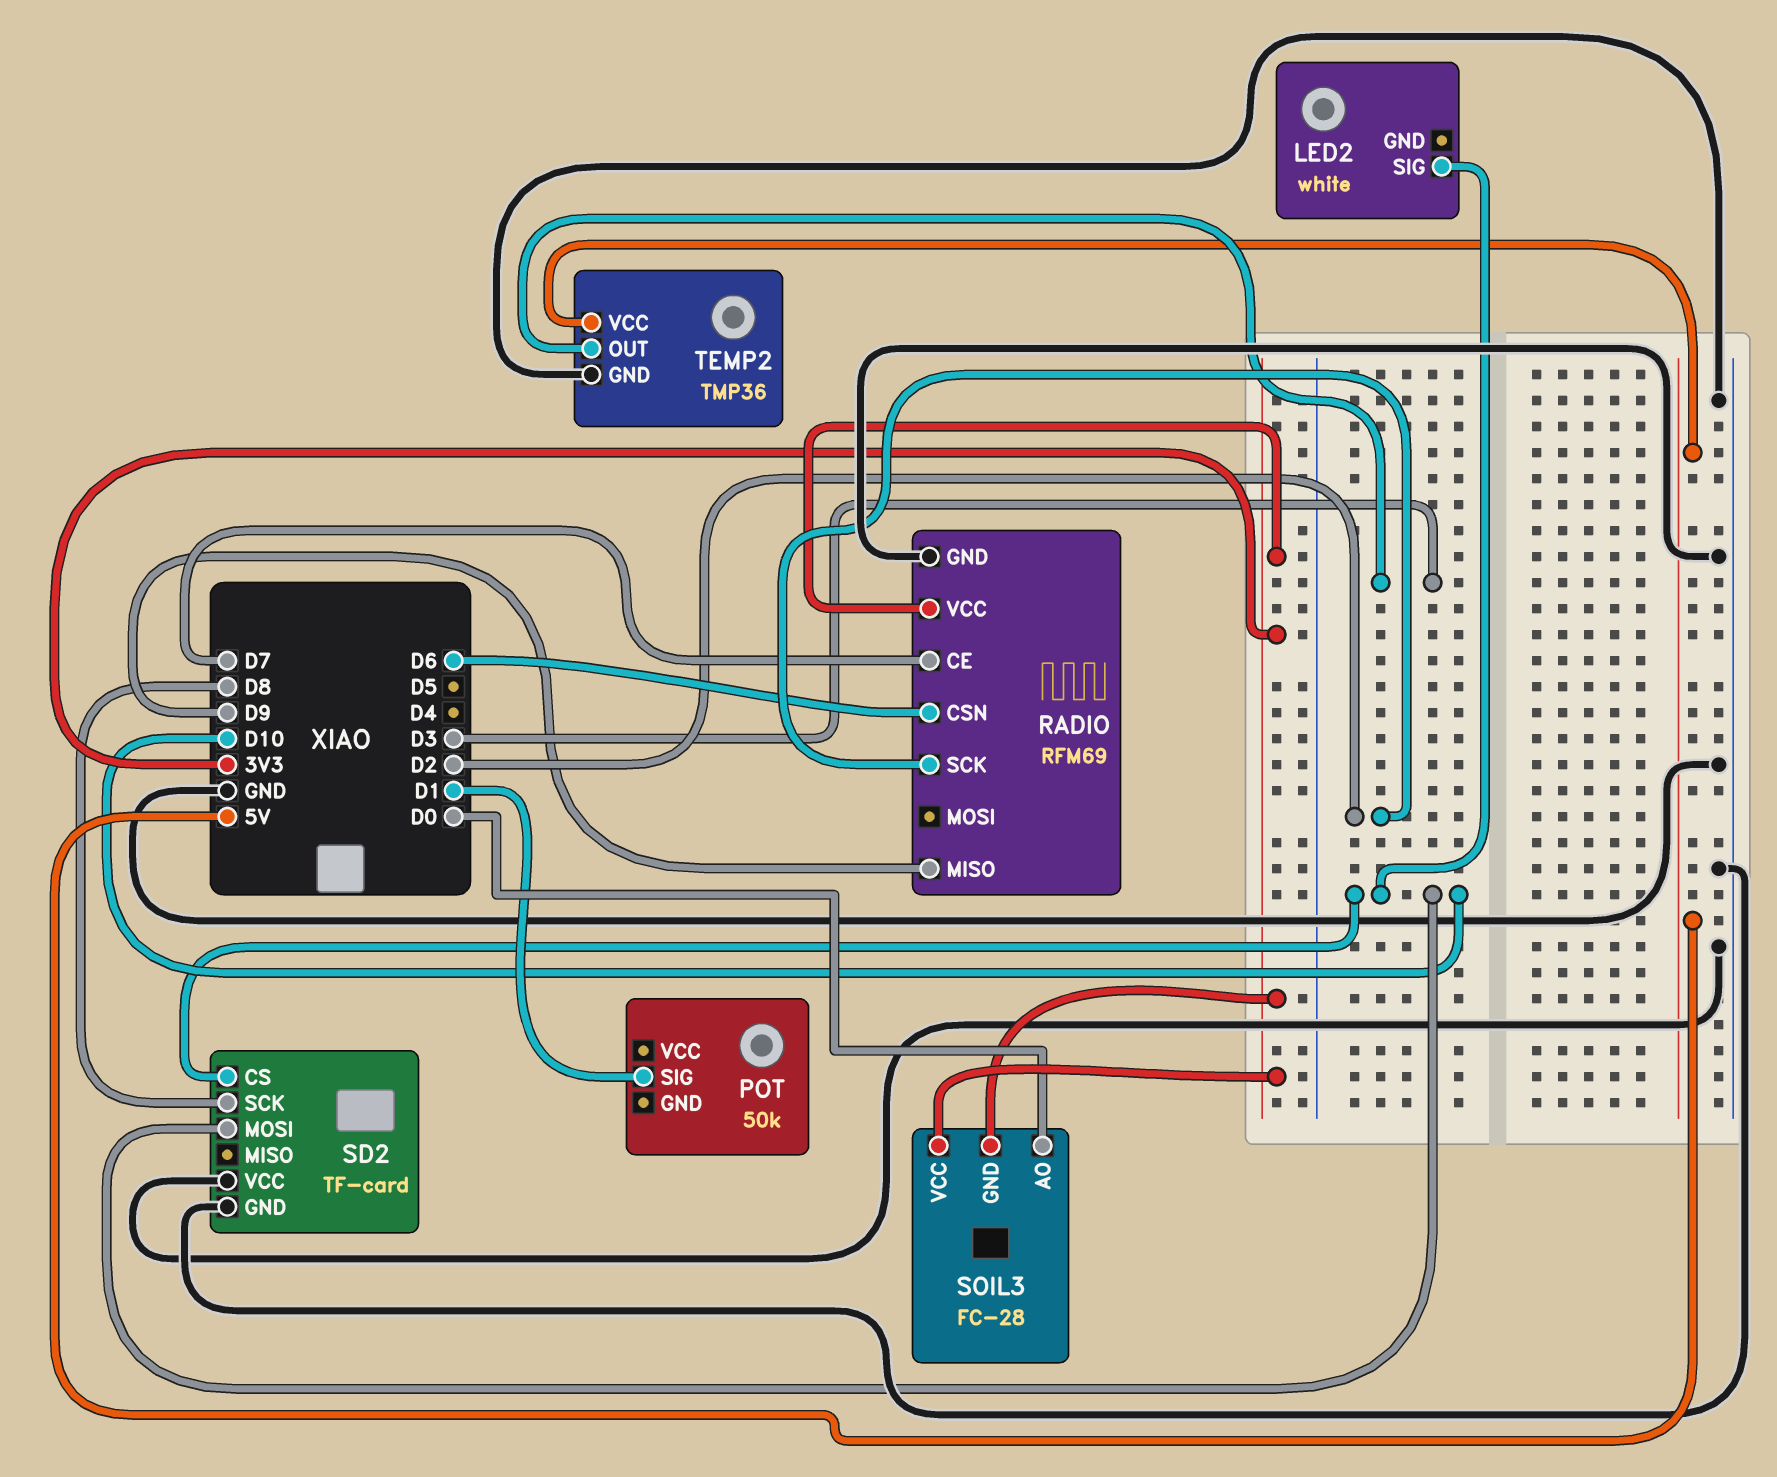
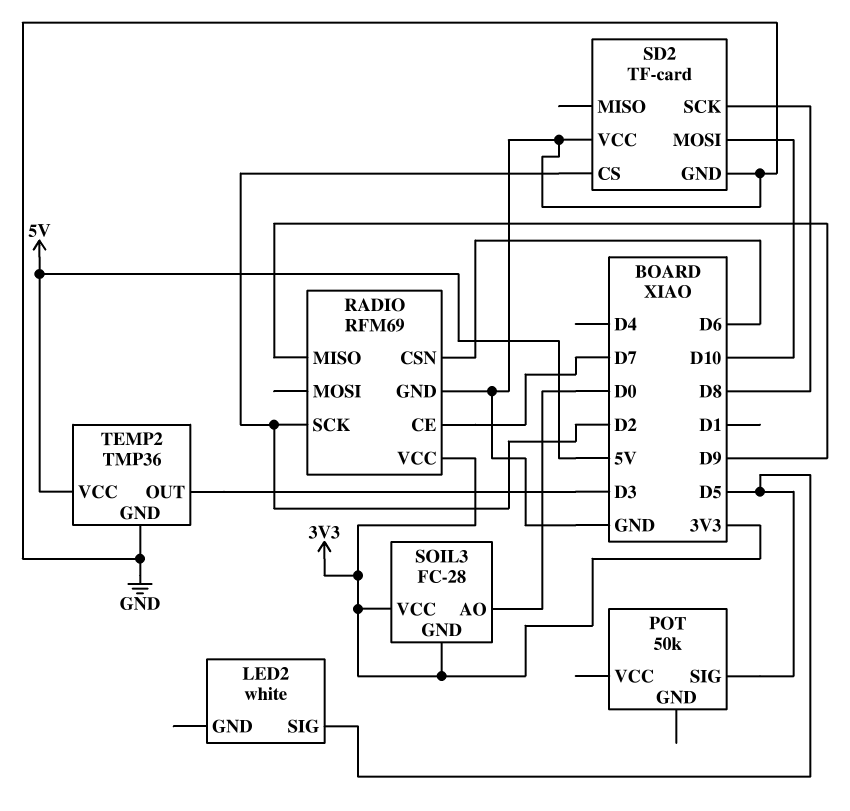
LED2 pin SIG: D10 -> D5
POT pin SIG: D1 -> D5
SD2 pin CS: D10 -> D2

